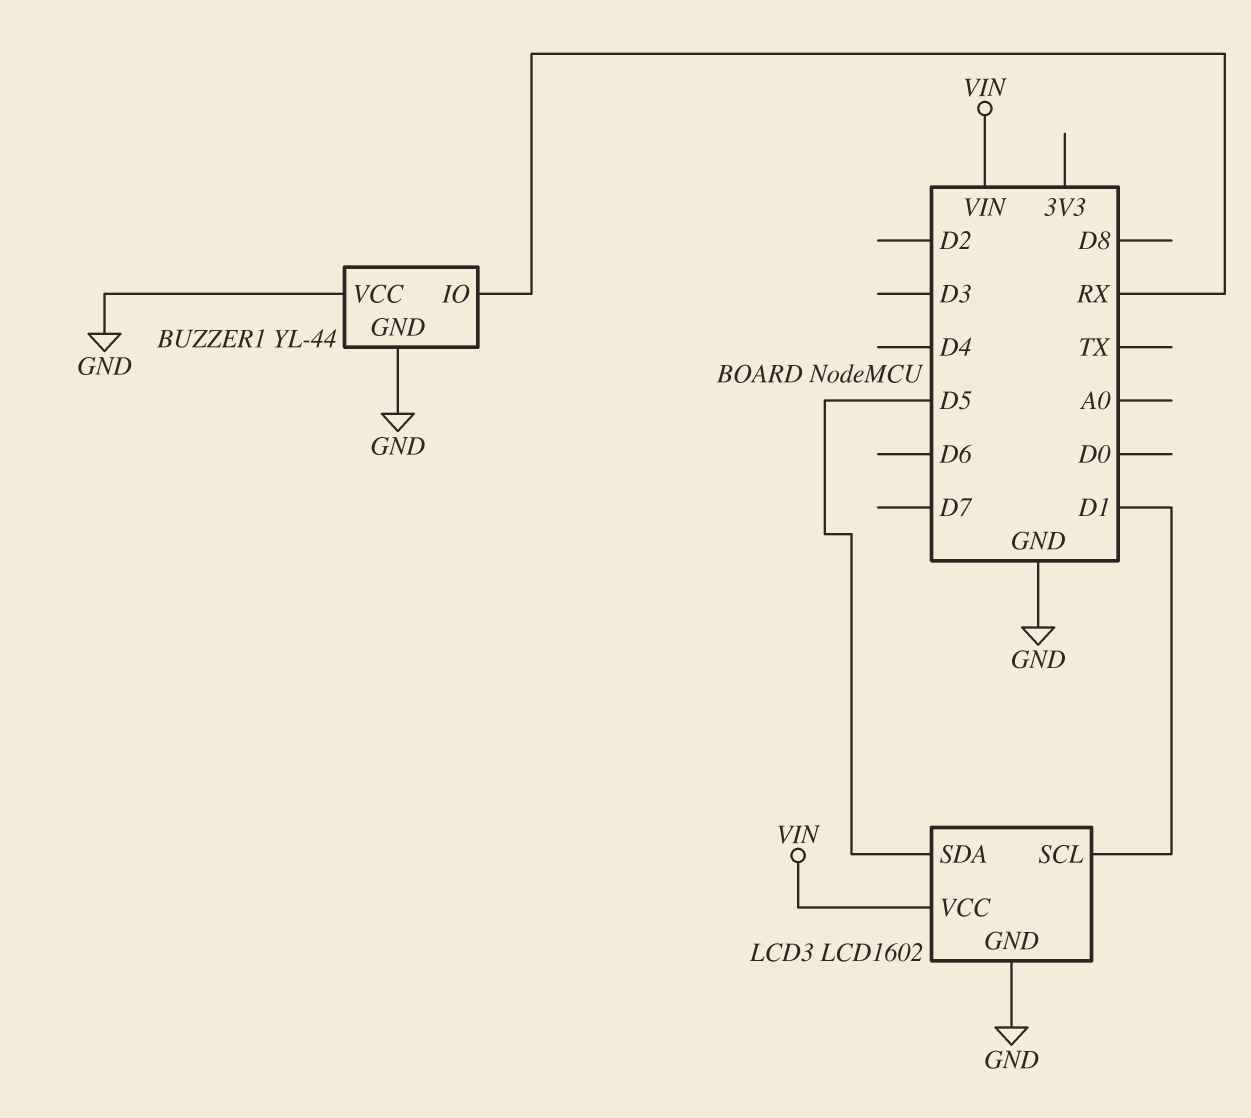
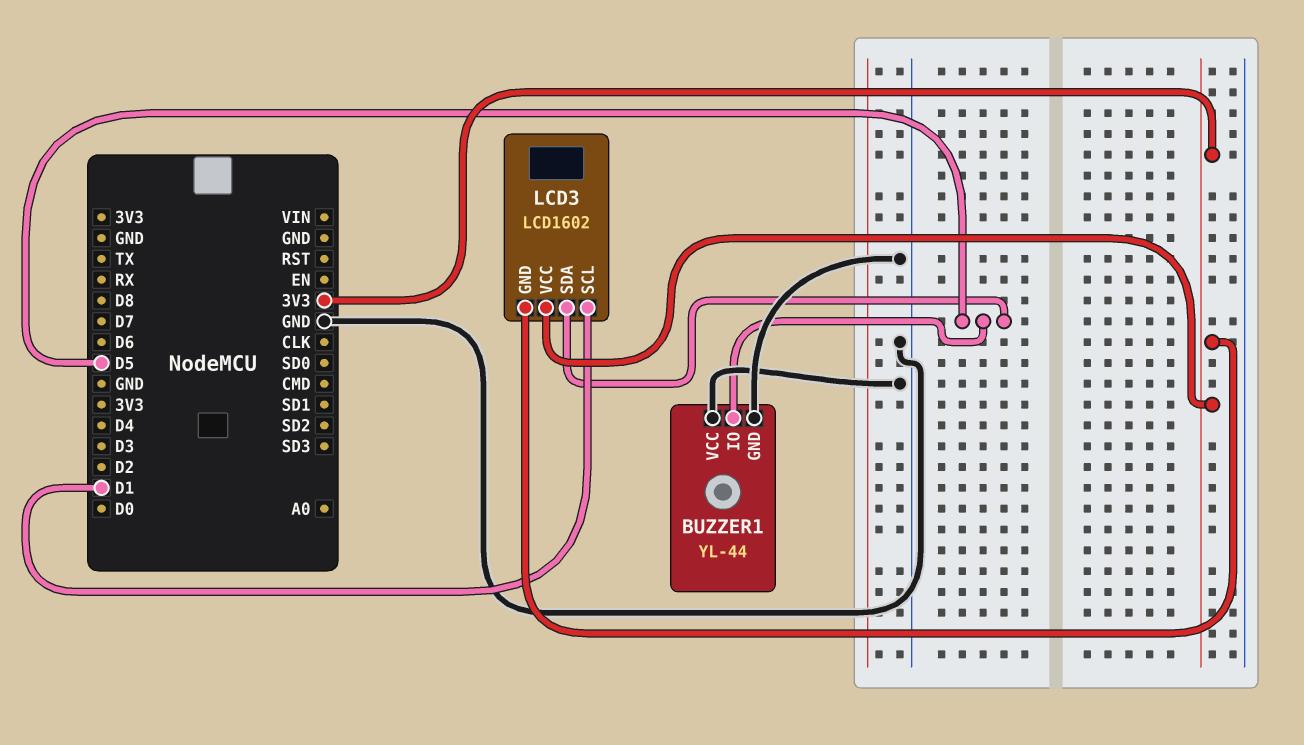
BUZZER1 pin IO: RX -> D5
LCD3 pin GND: GND -> 3V3
LCD3 pin VCC: VIN -> 3V3

